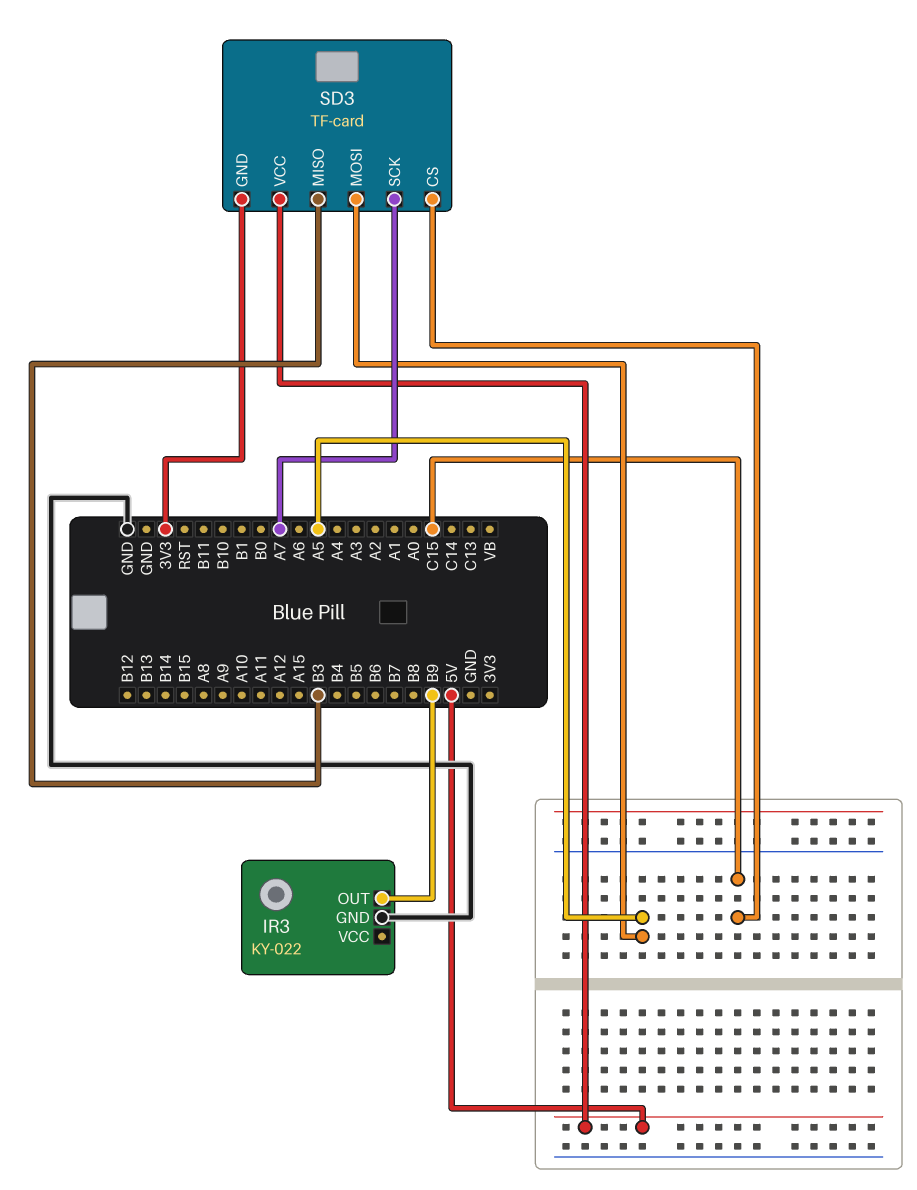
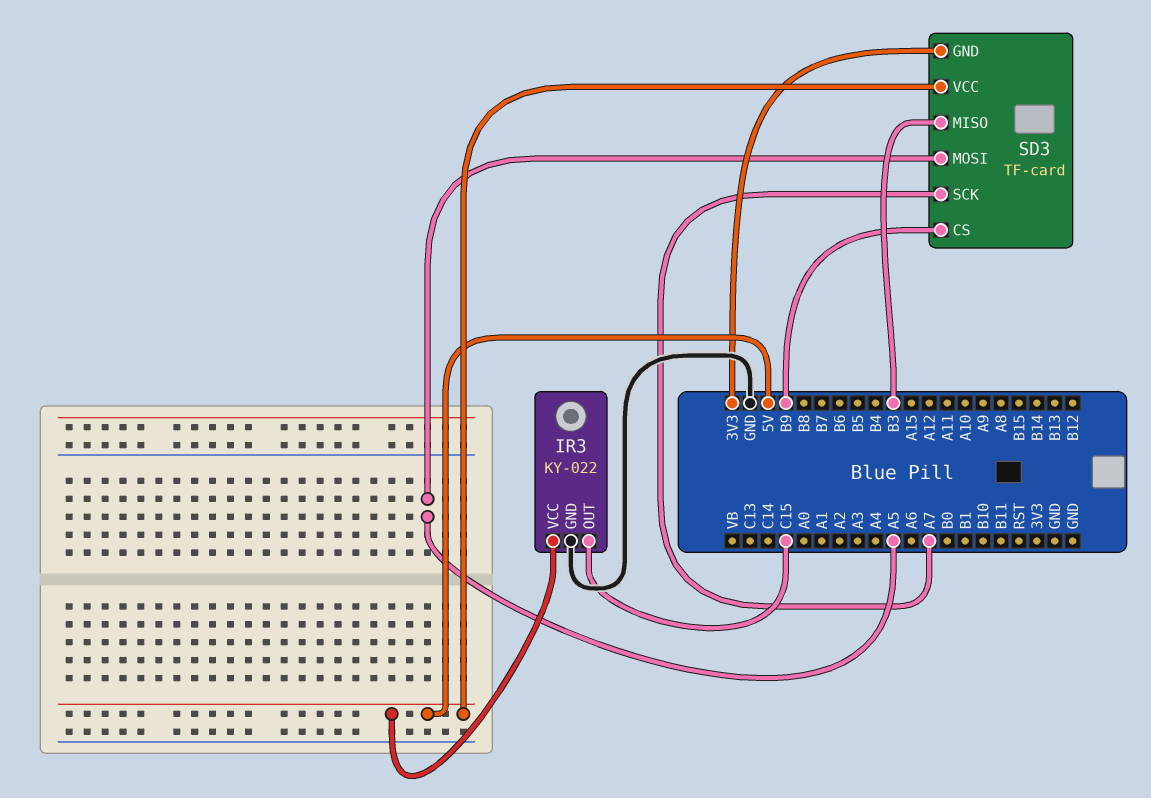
IR3 pin OUT: B9 -> C15
IR3 pin VCC: none -> 5V
SD3 pin CS: C15 -> B9

